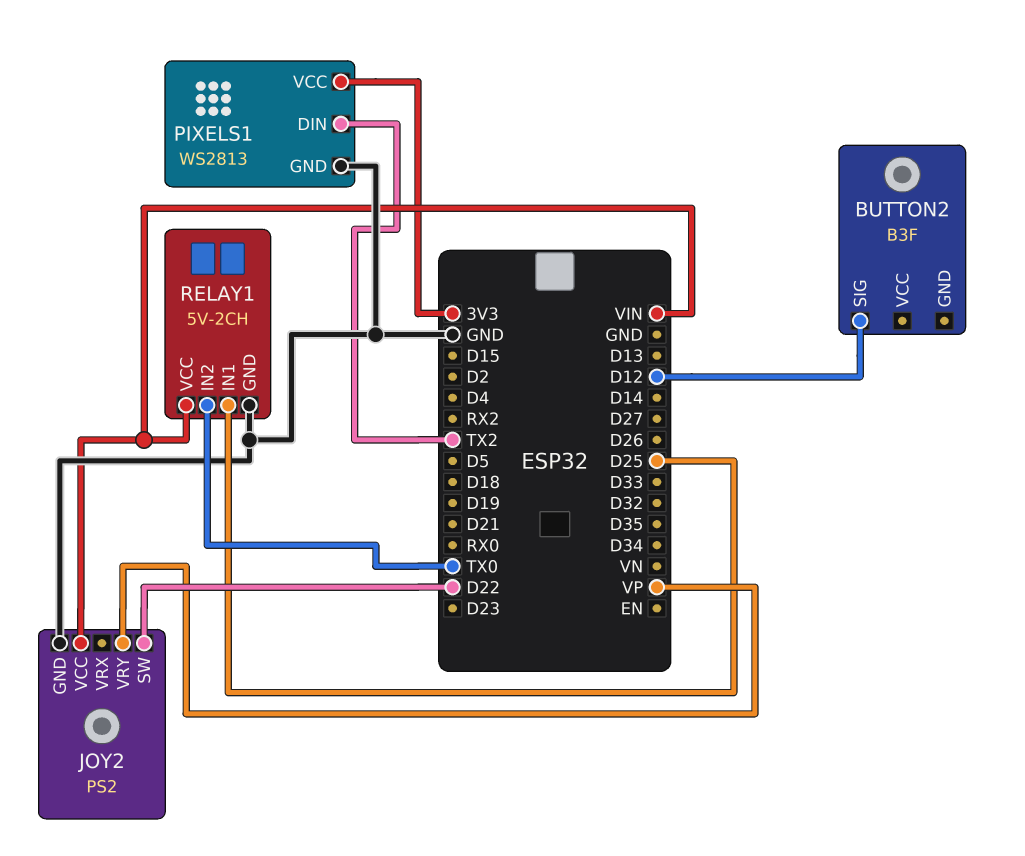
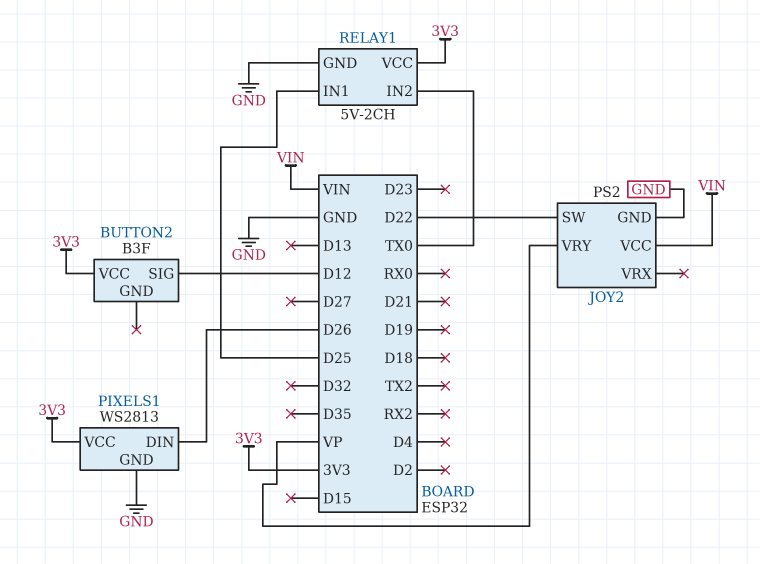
BUTTON2 pin VCC: none -> 3V3
PIXELS1 pin DIN: TX2 -> D26
RELAY1 pin VCC: VIN -> 3V3

